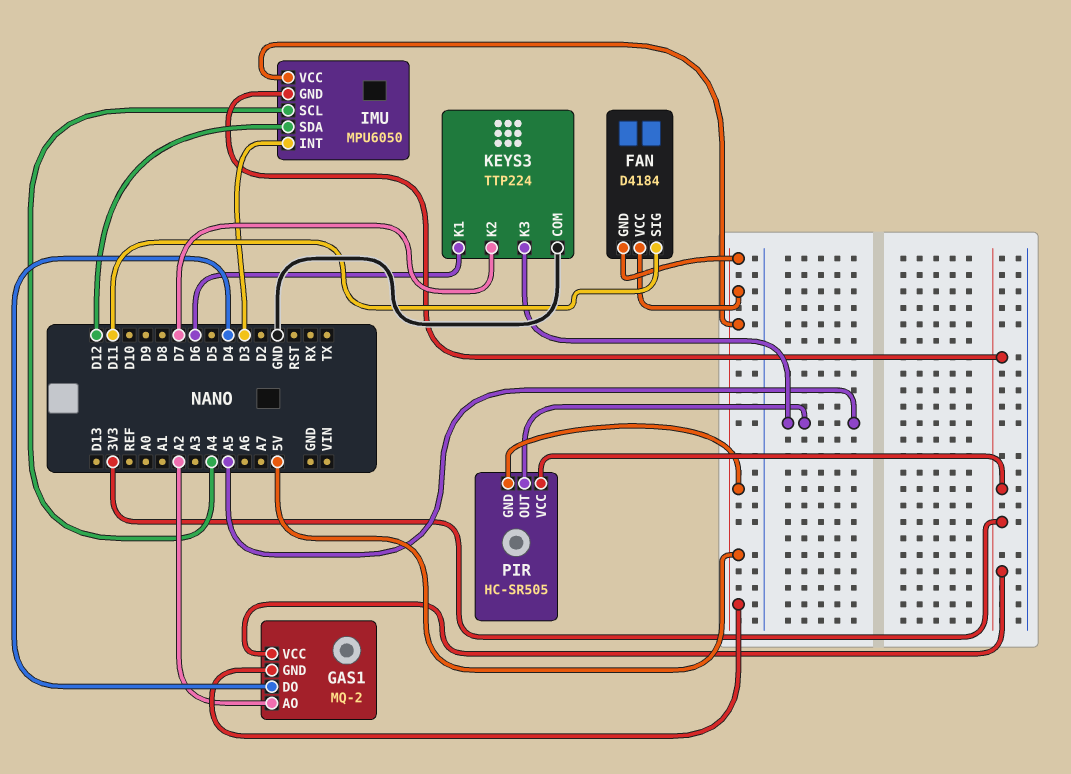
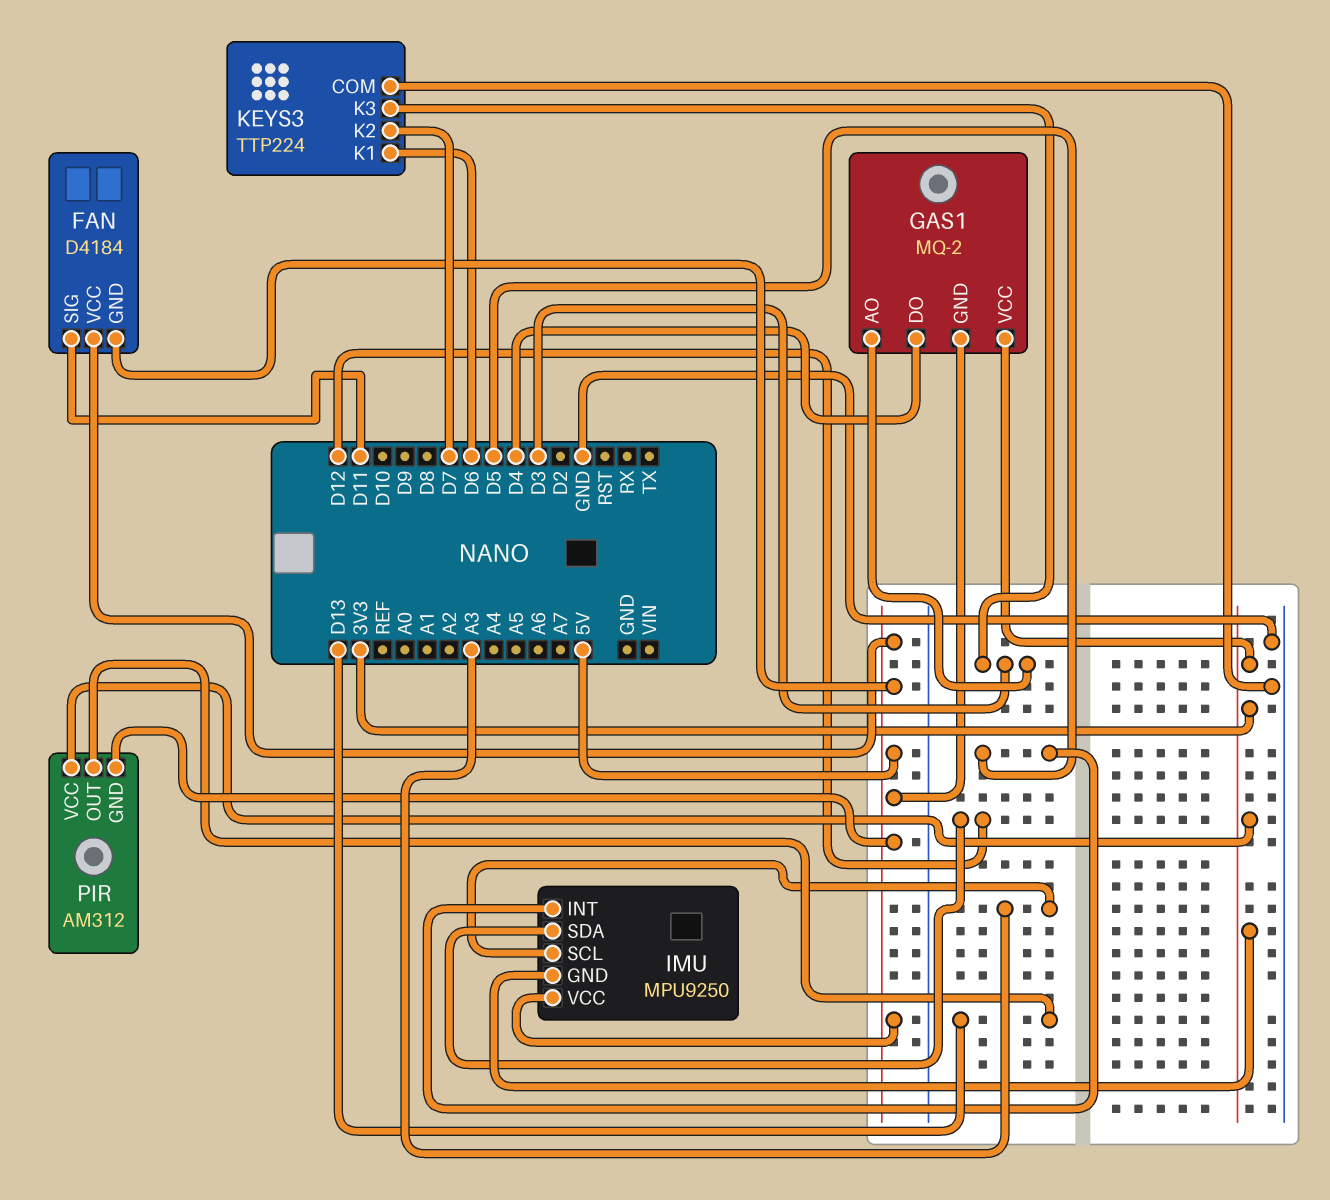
GAS1 pin AO: A2 -> D3
IMU: MPU6050 -> MPU9250
IMU pin INT: D3 -> D5
IMU pin SCL: A4 -> A3
KEYS3 pin K3: A5 -> D3
PIR: HC-SR505 -> AM312
PIR pin OUT: A5 -> D13

